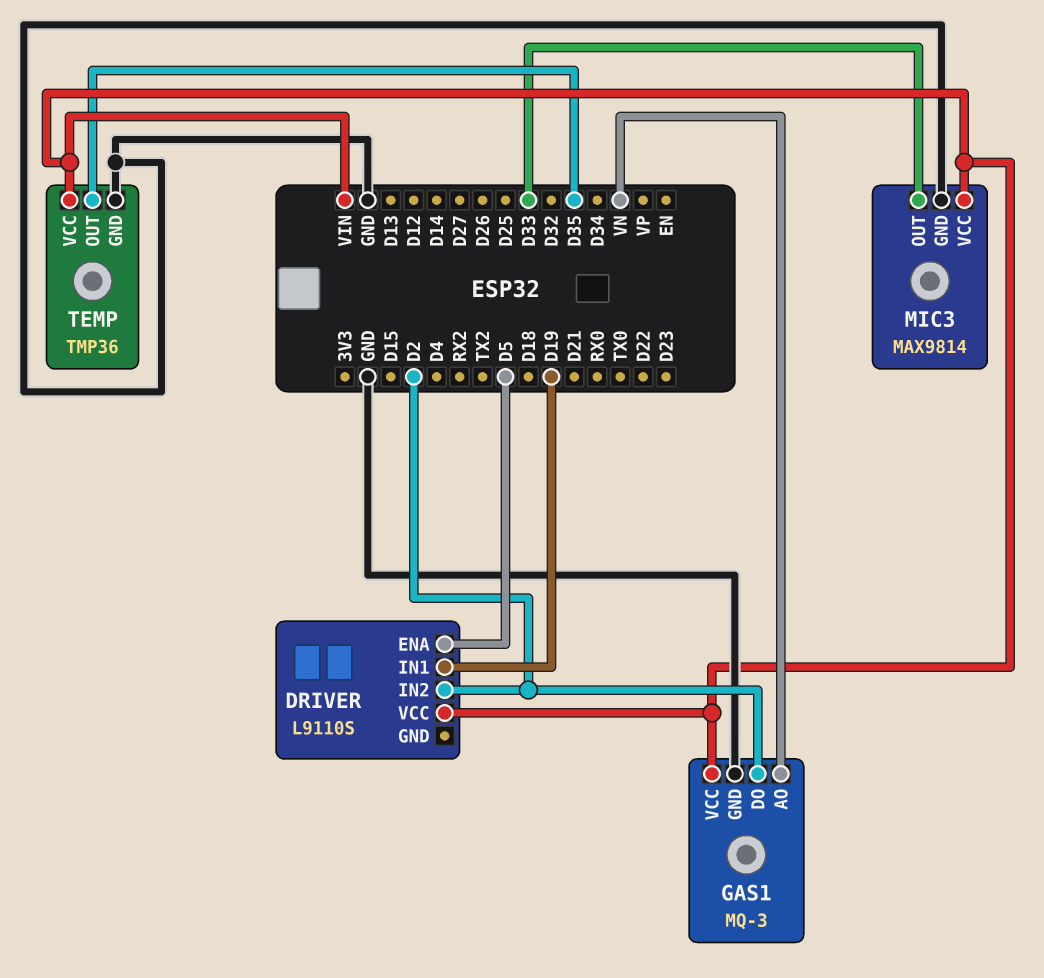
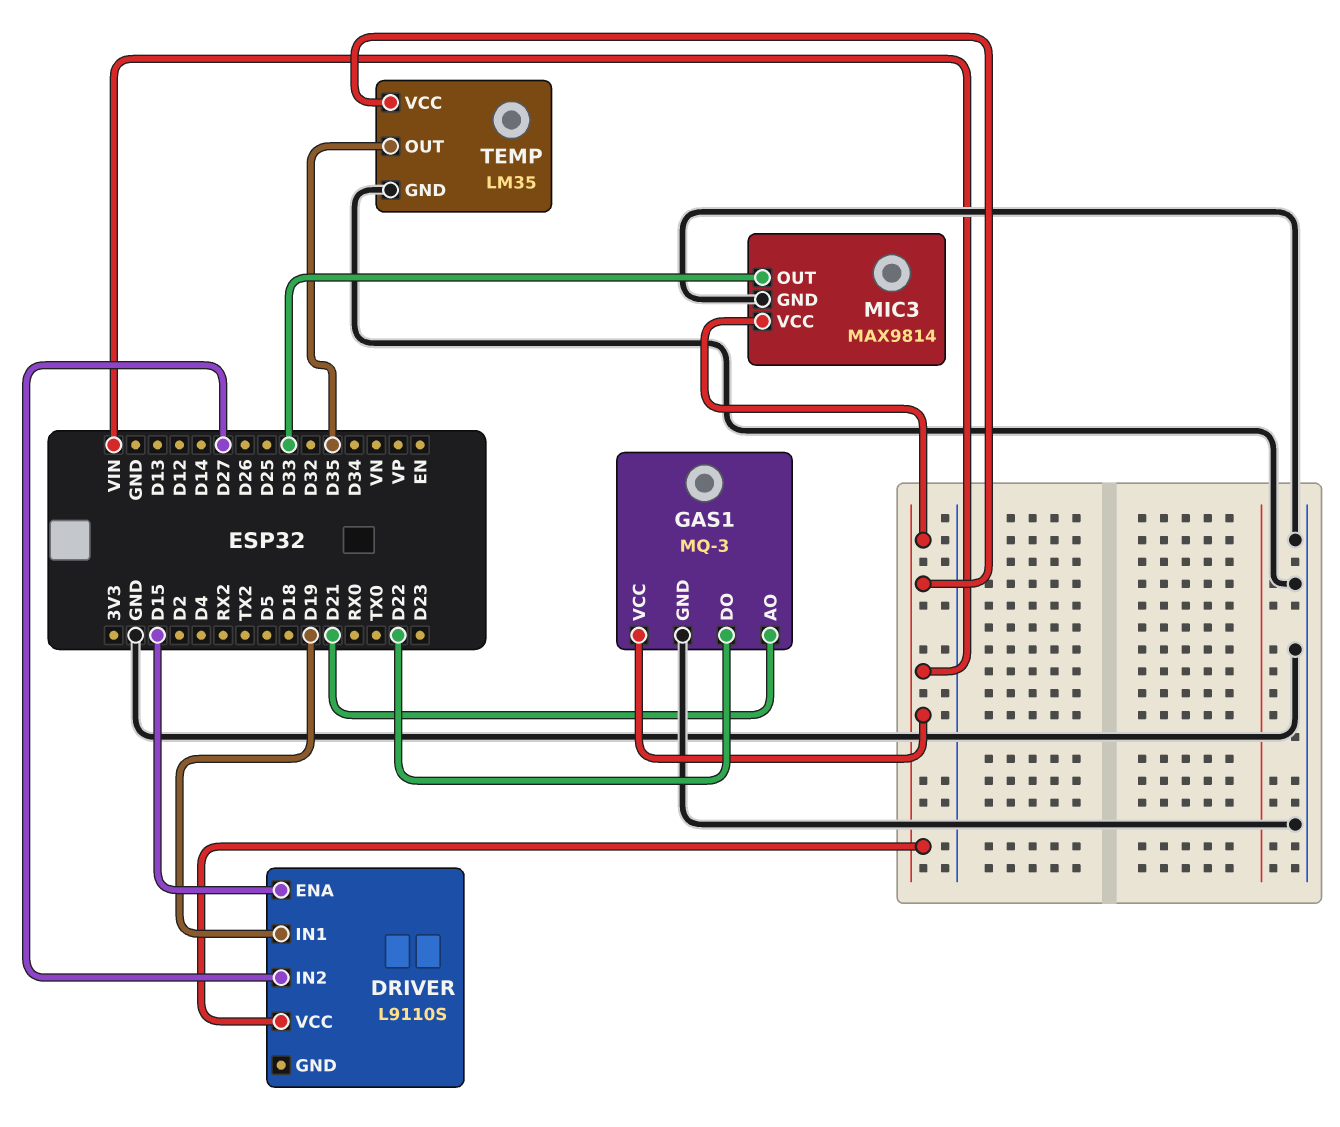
DRIVER pin ENA: D5 -> D15
DRIVER pin IN2: D2 -> D27
GAS1 pin AO: VN -> D21
GAS1 pin DO: D2 -> D22
TEMP: TMP36 -> LM35

